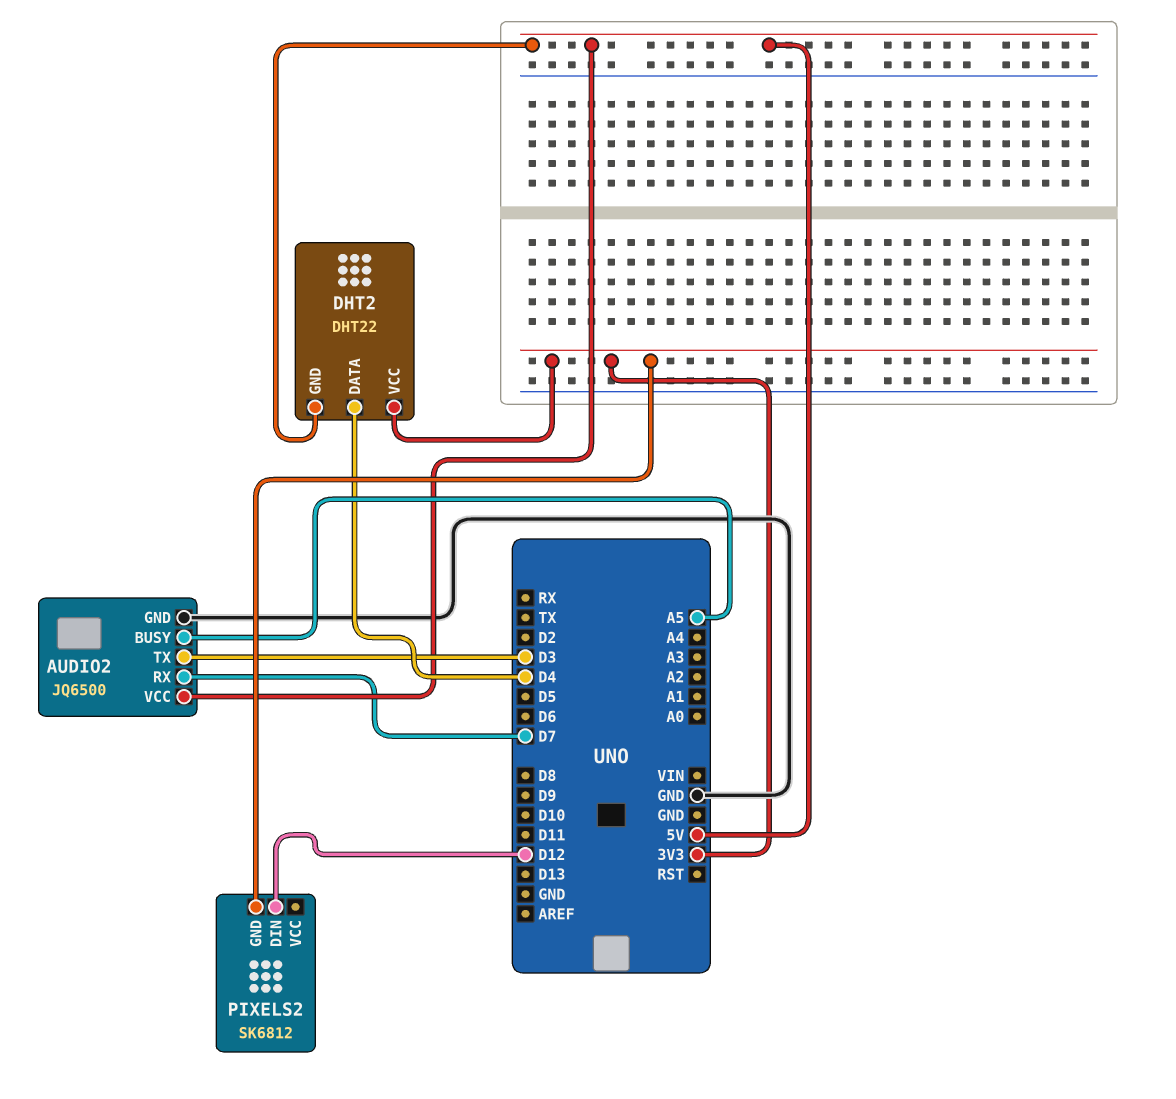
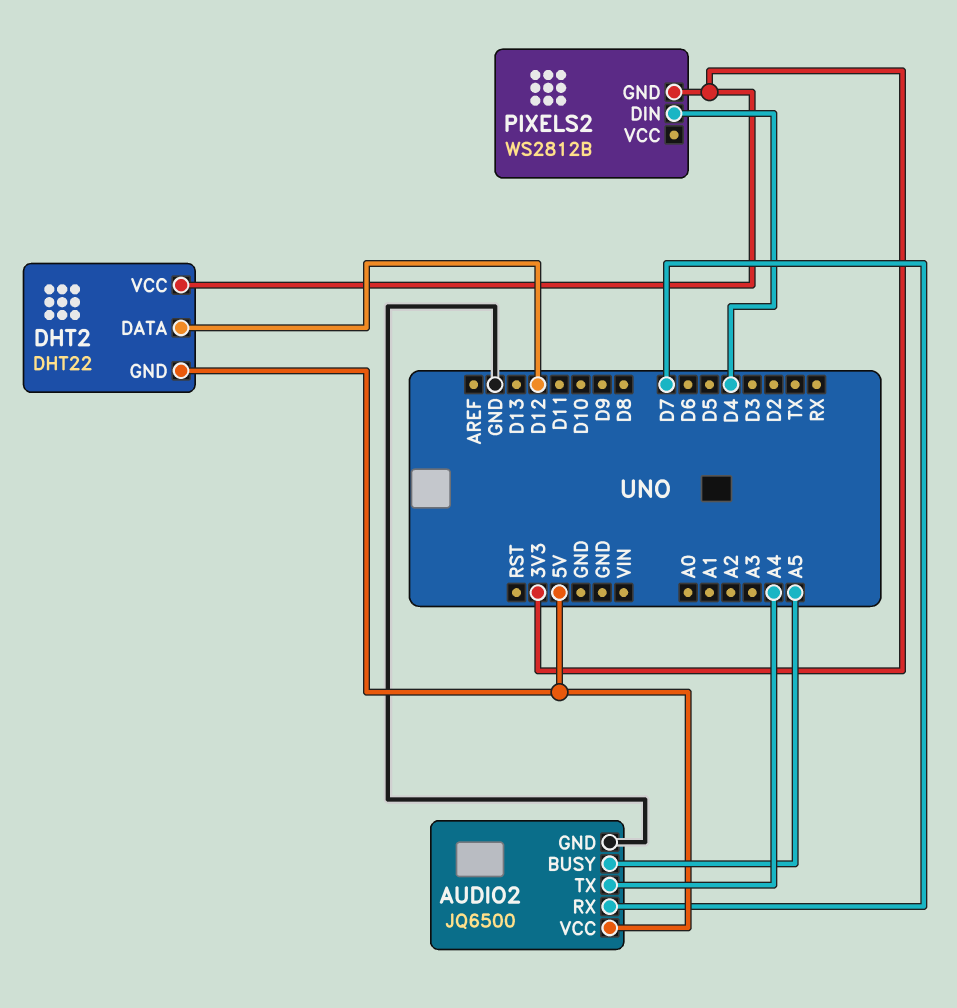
AUDIO2 pin TX: D3 -> A4
DHT2 pin DATA: D4 -> D12
PIXELS2: SK6812 -> WS2812B
PIXELS2 pin DIN: D12 -> D4

